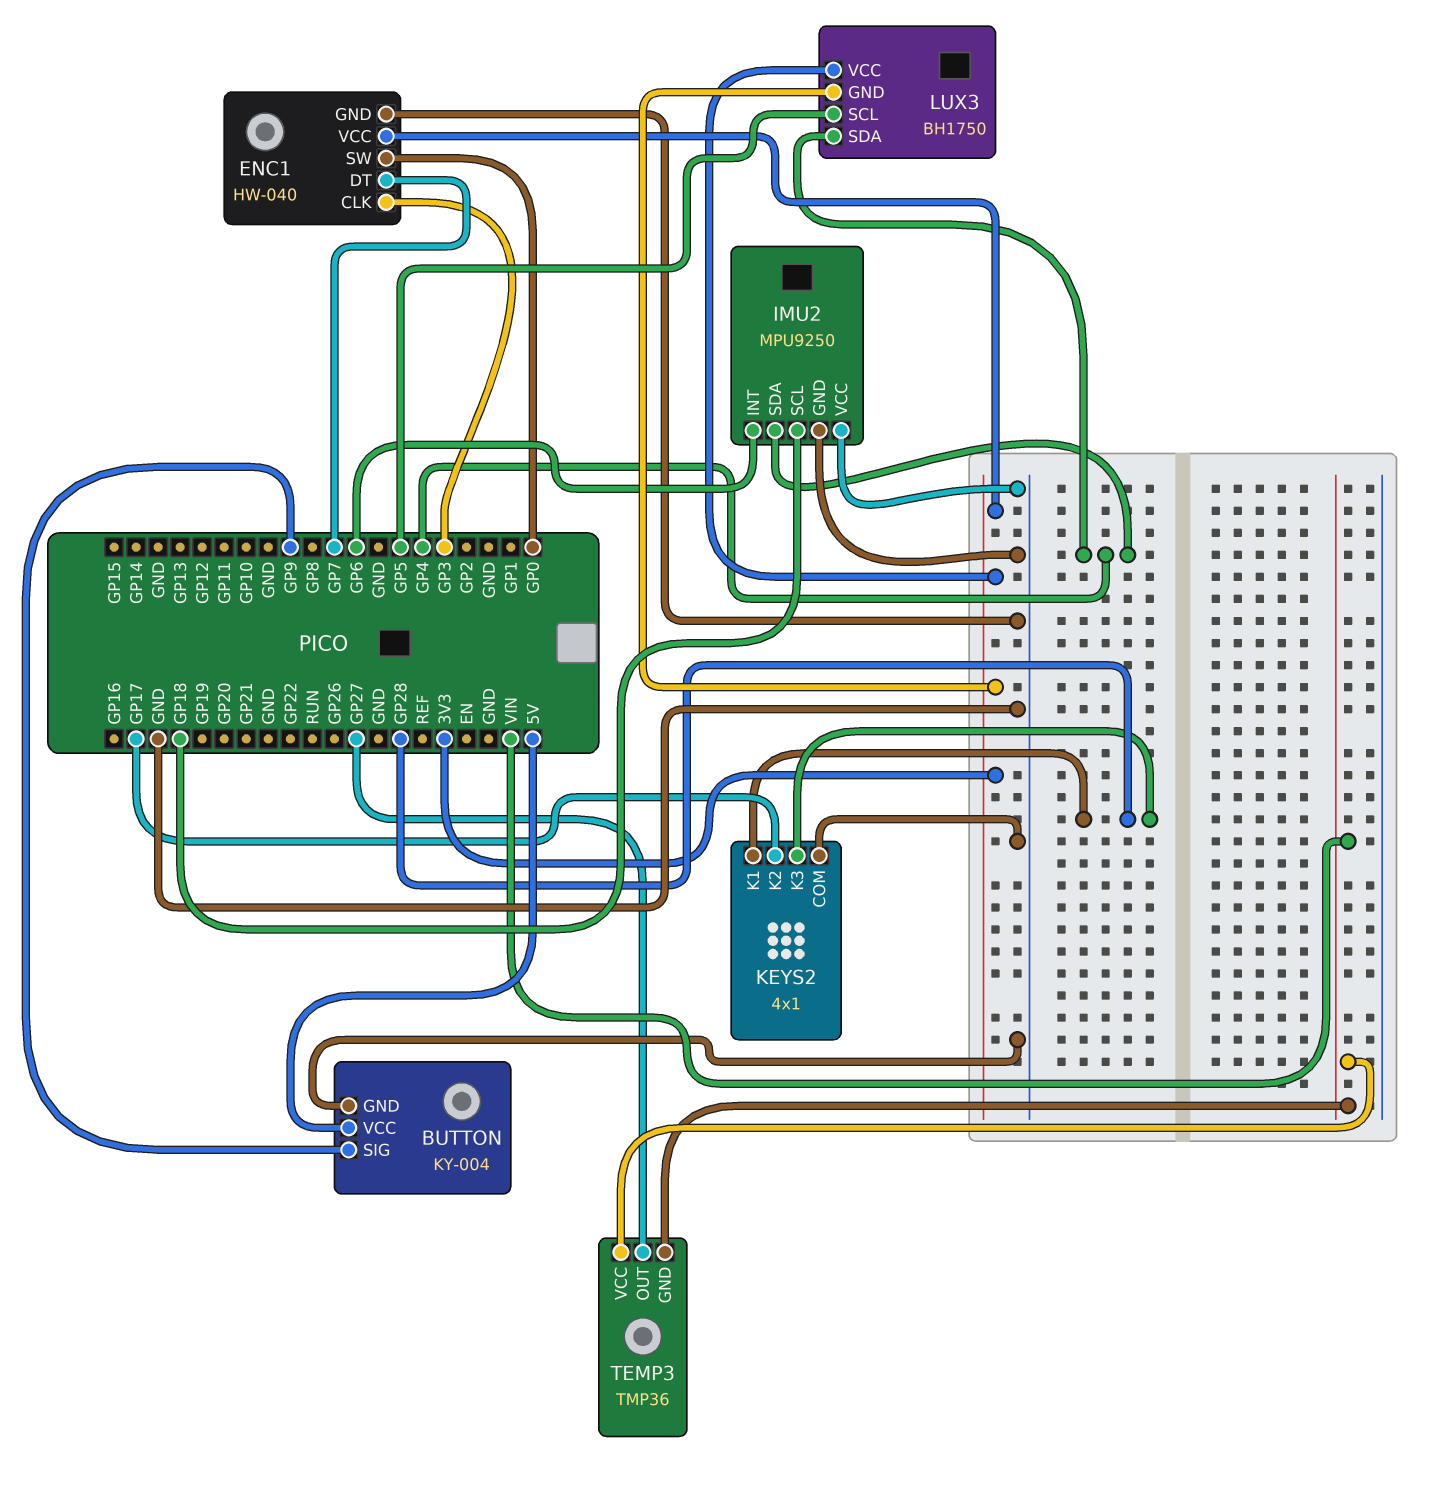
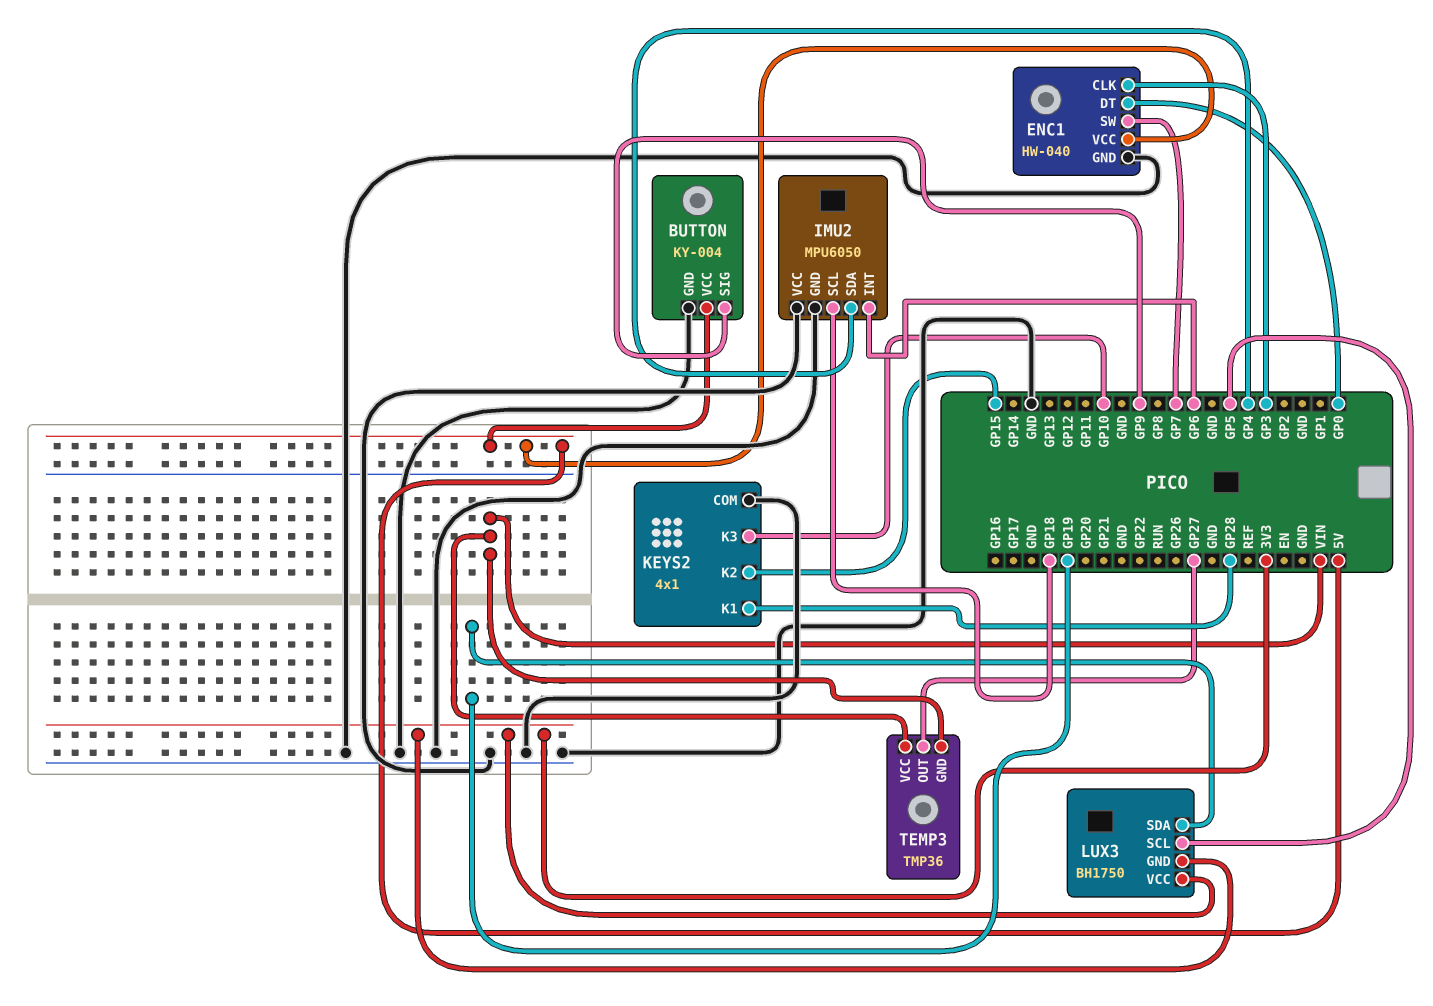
ENC1 pin DT: GP7 -> GP0
ENC1 pin SW: GP0 -> GP7
ENC1 pin VCC: 3V3 -> 5V
IMU2: MPU9250 -> MPU6050
KEYS2 pin K2: GP17 -> GP15
KEYS2 pin K3: GP28 -> GP10
LUX3 pin SDA: GP4 -> GP19

